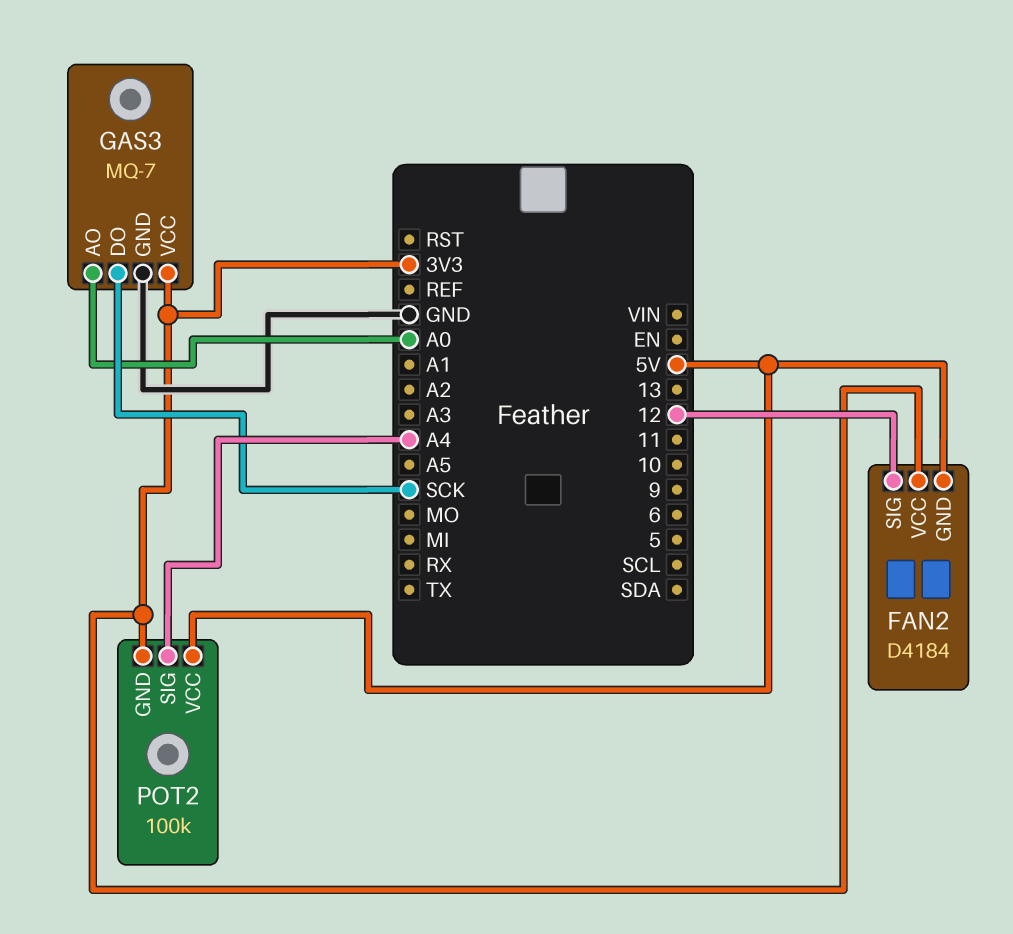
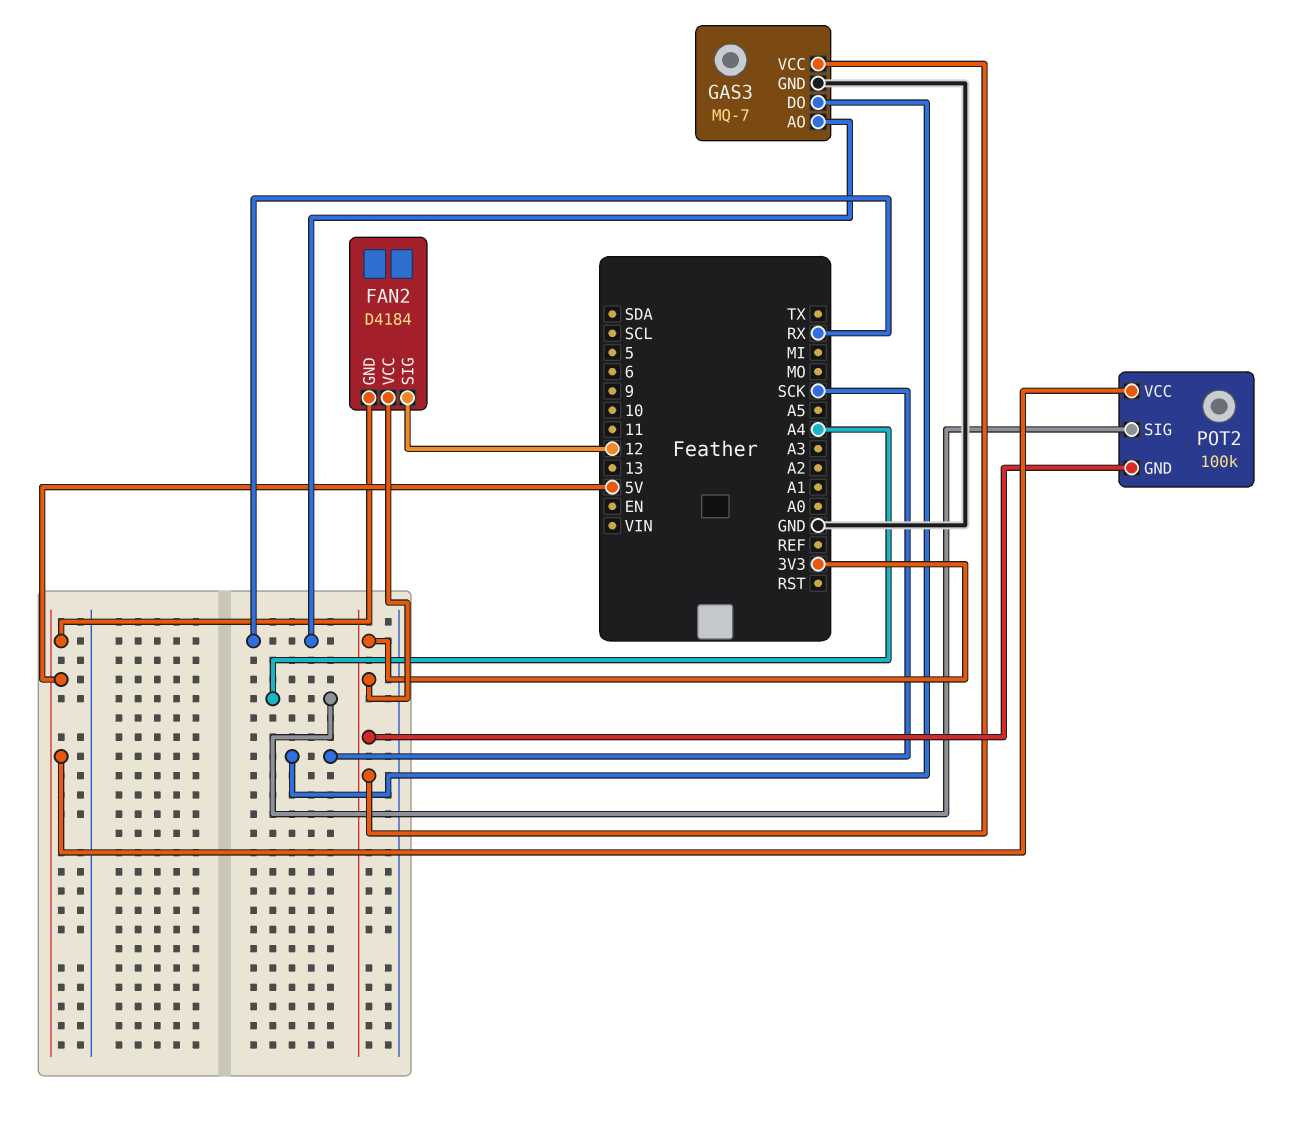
GAS3 pin AO: A0 -> RX

